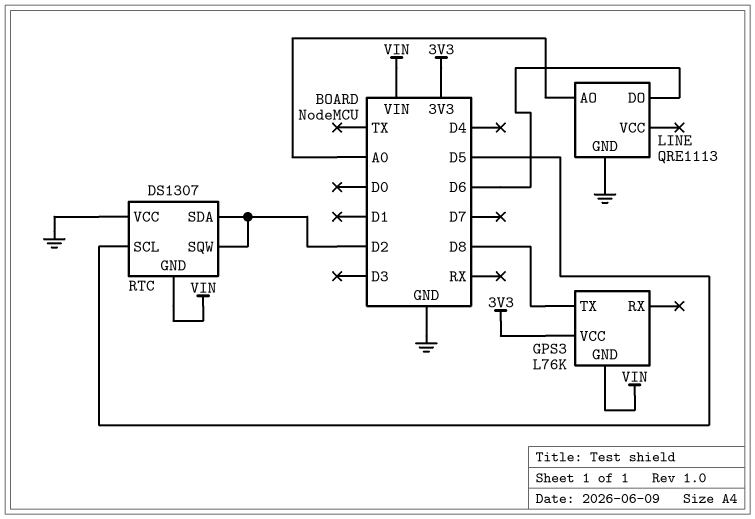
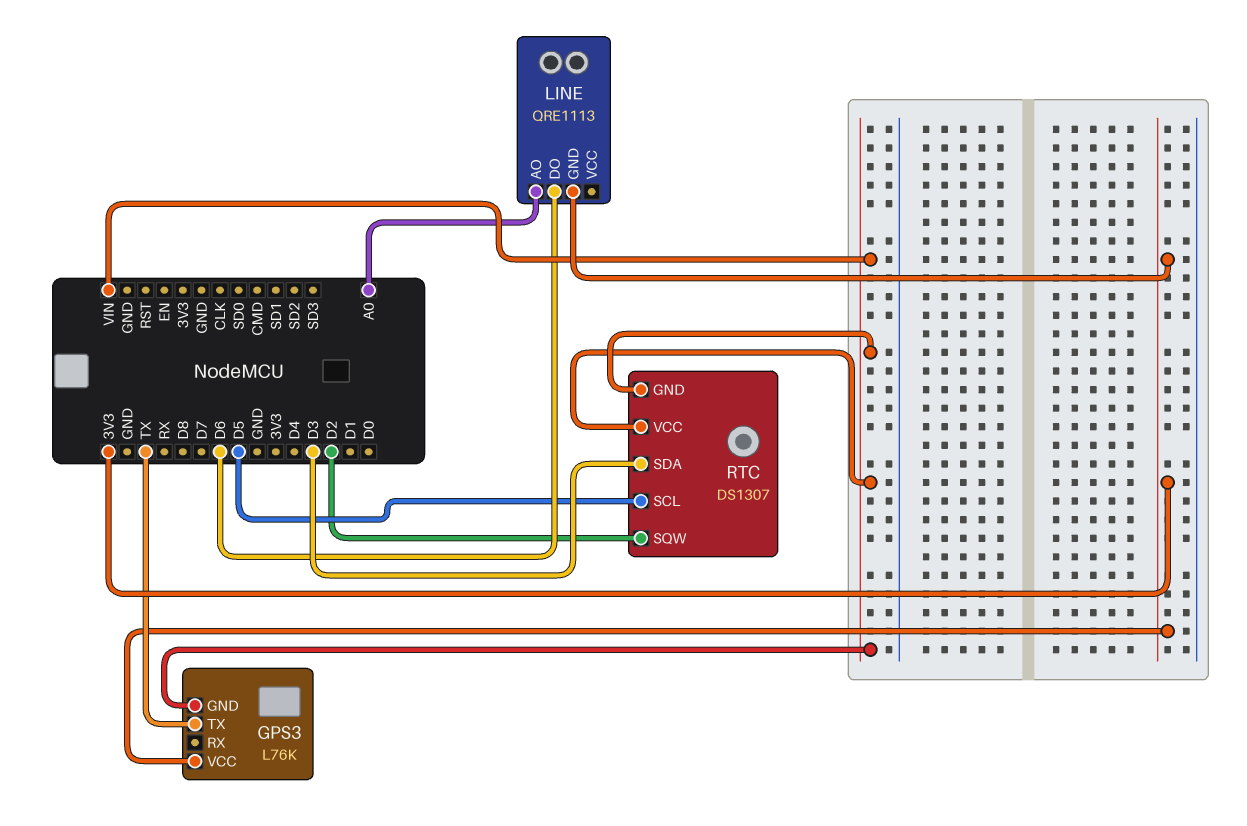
GPS3 pin TX: D8 -> TX
LINE pin GND: GND -> 3V3
RTC pin SDA: D2 -> D3
RTC pin VCC: GND -> VIN

